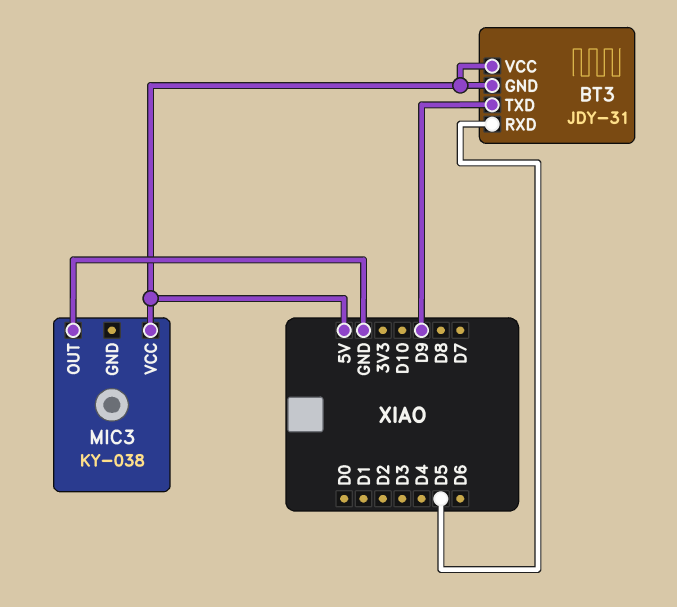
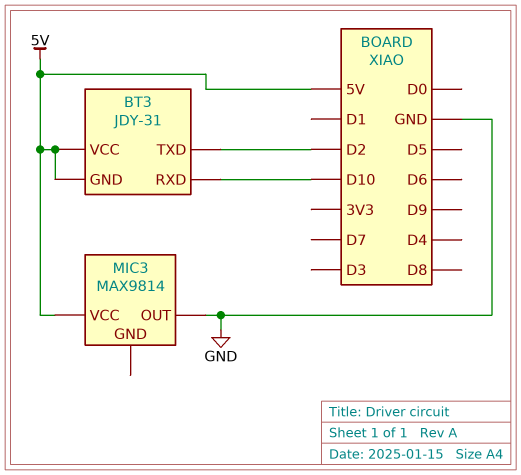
BT3 pin RXD: D5 -> D10
BT3 pin TXD: D9 -> D2
MIC3: KY-038 -> MAX9814

